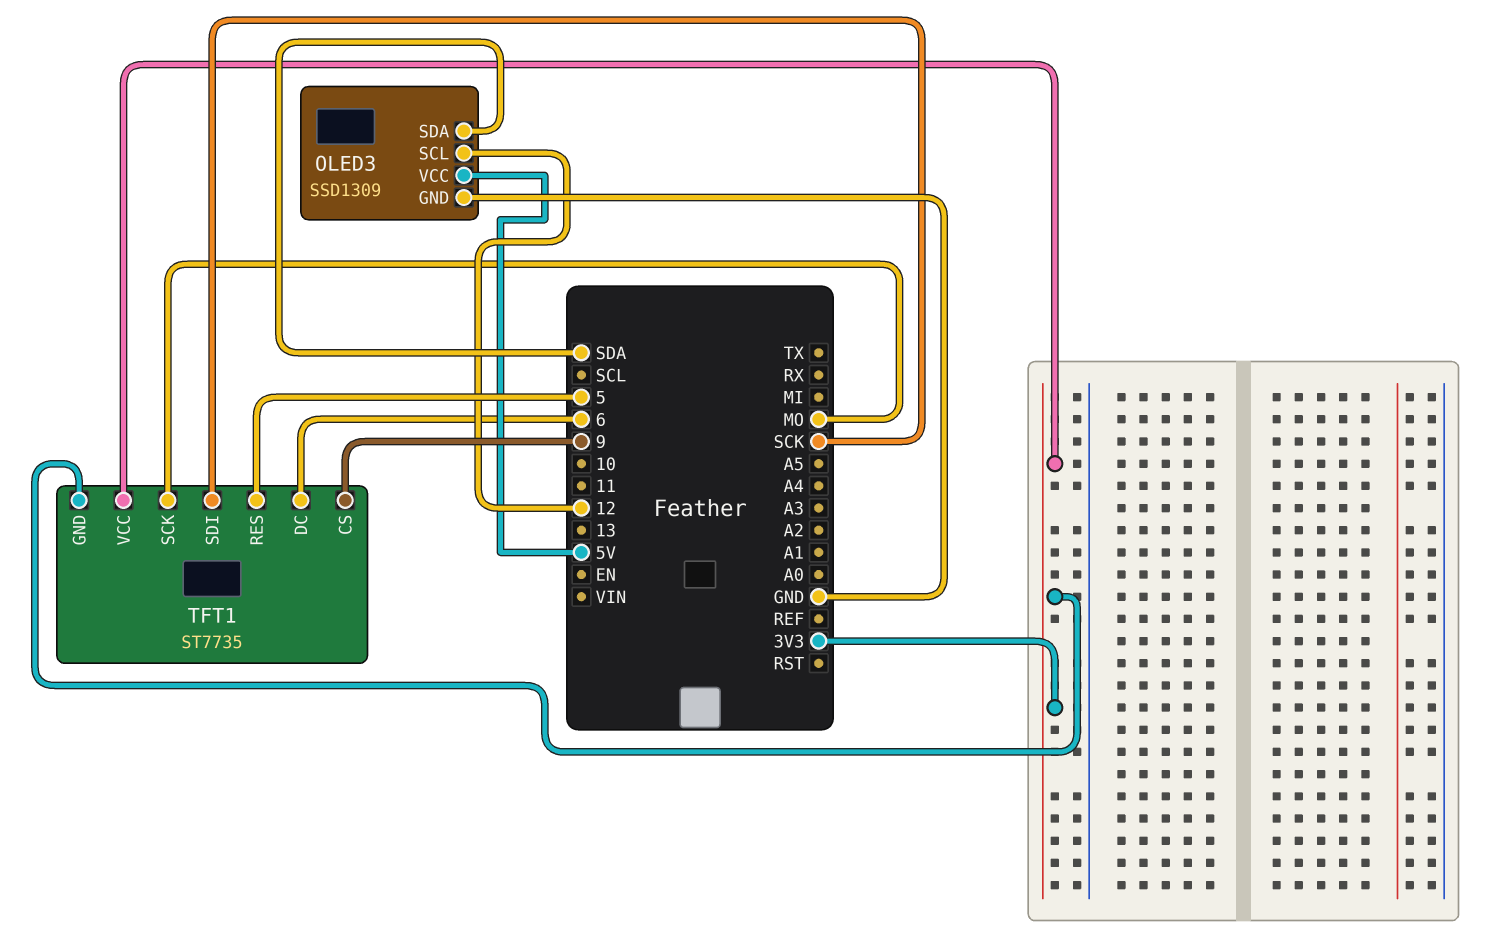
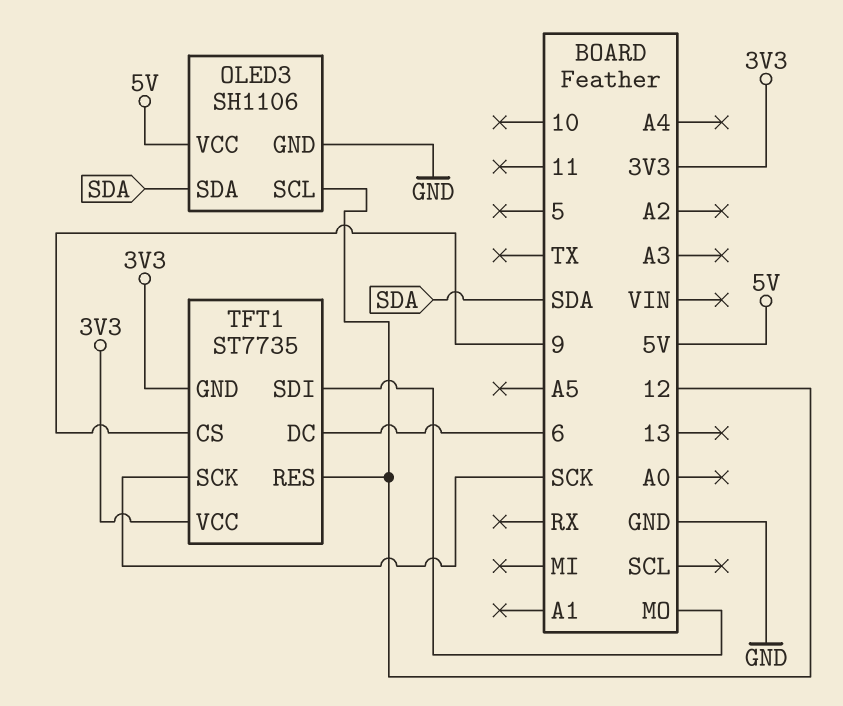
OLED3: SSD1309 -> SH1106
TFT1 pin RES: 5 -> 12
TFT1 pin SCK: MO -> SCK
TFT1 pin SDI: SCK -> MO

